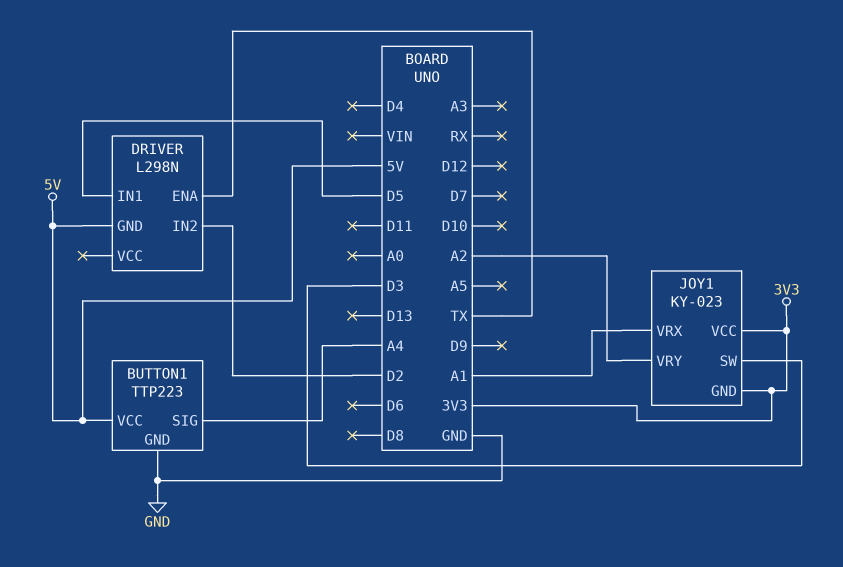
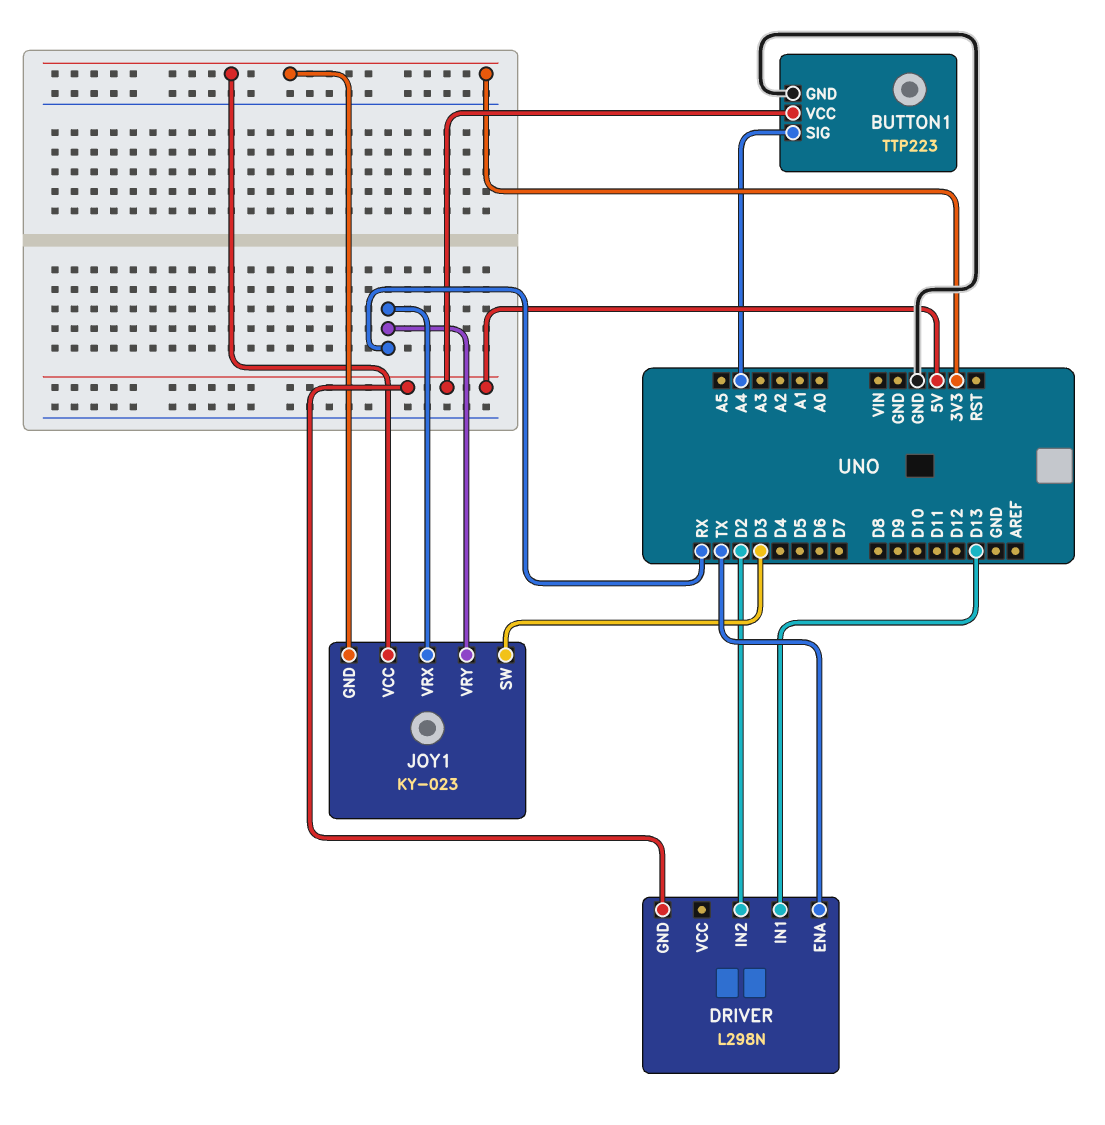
DRIVER pin IN1: D5 -> D13
JOY1 pin VRX: A1 -> RX
JOY1 pin VRY: A2 -> RX

